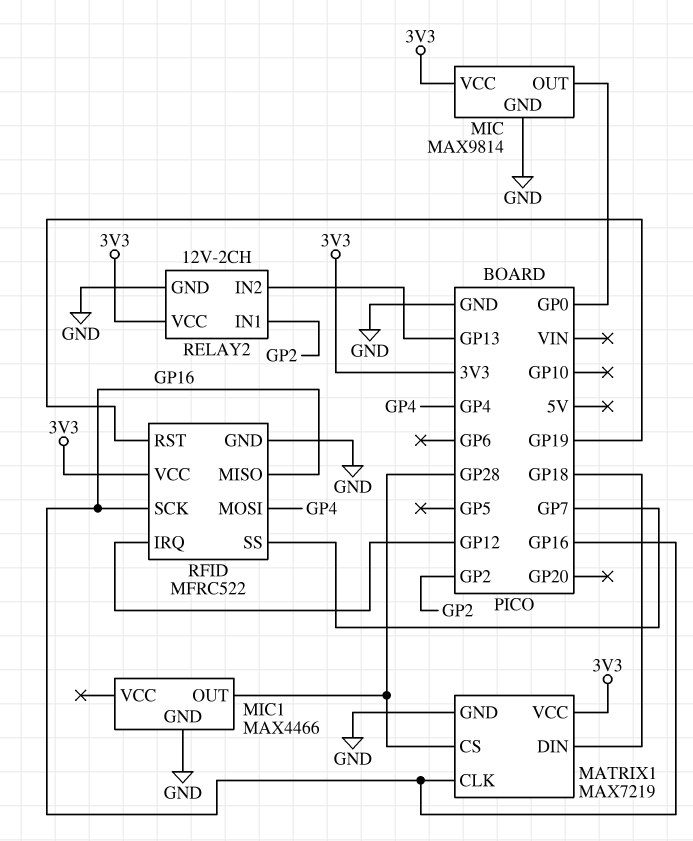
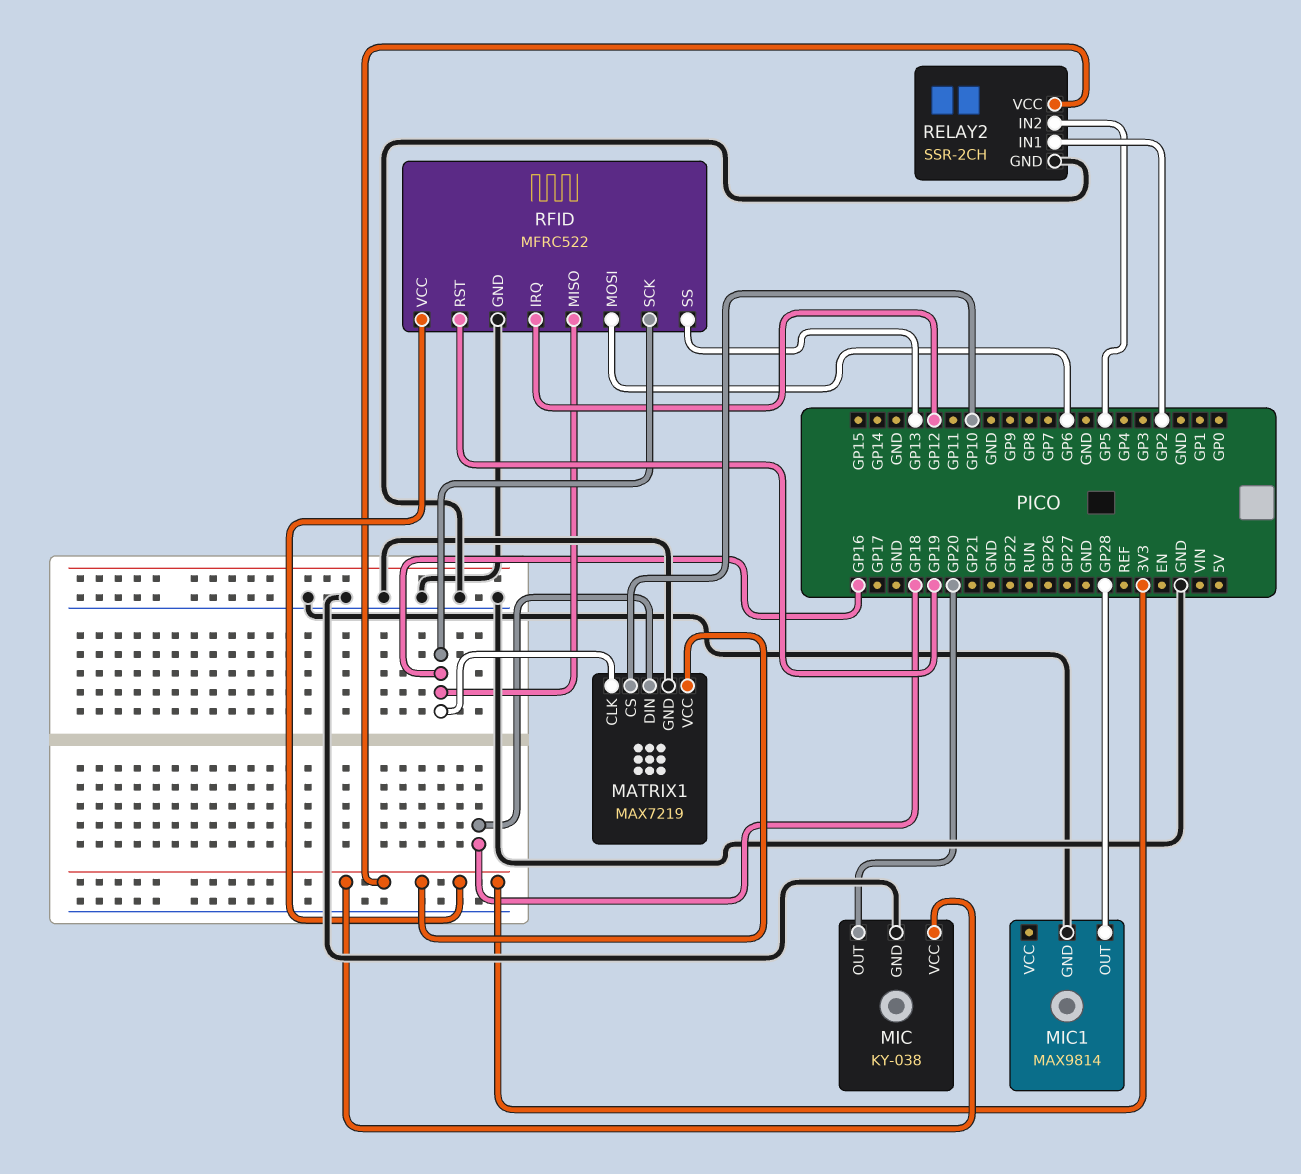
MATRIX1 pin CS: GP28 -> GP10
MIC: MAX9814 -> KY-038
MIC pin OUT: GP0 -> GP20
MIC1: MAX4466 -> MAX9814
RELAY2: 12V-2CH -> SSR-2CH
RELAY2 pin IN2: GP13 -> GP5
RFID pin MOSI: GP4 -> GP6
RFID pin SS: GP7 -> GP13

